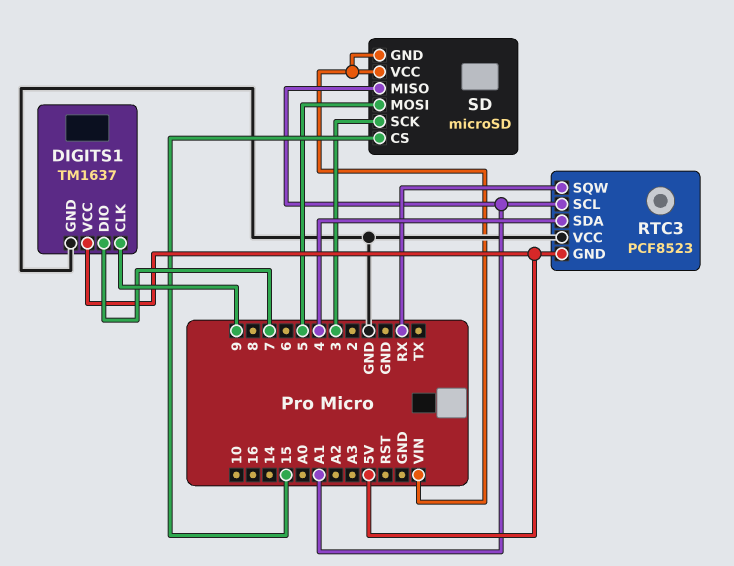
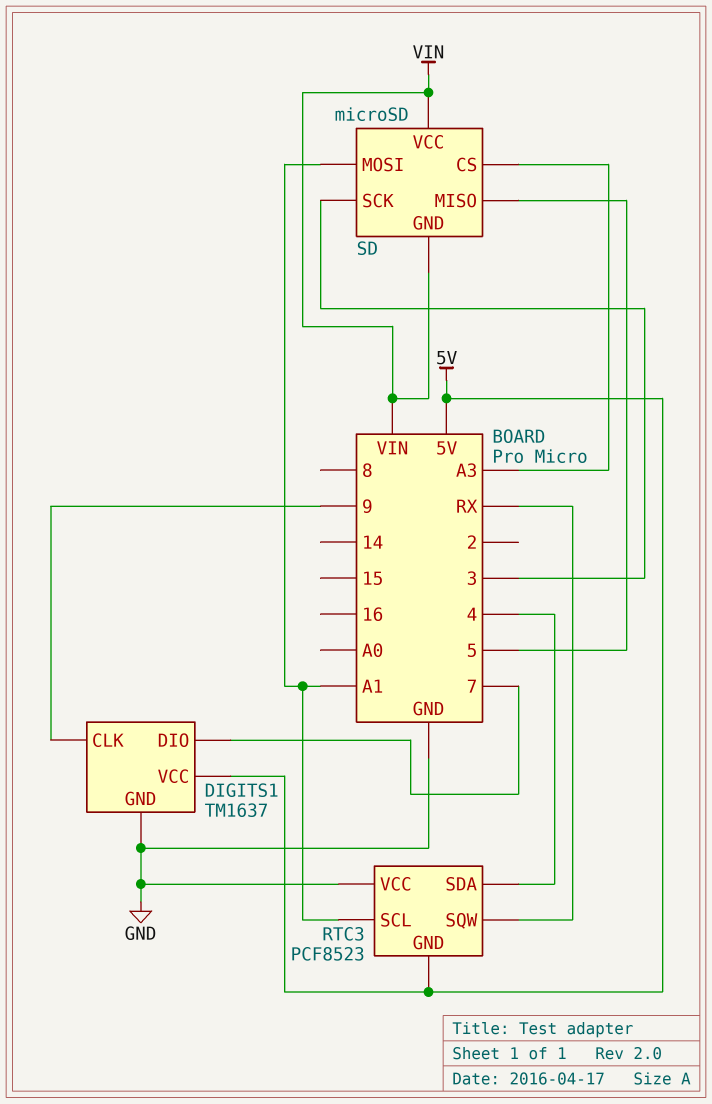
SD pin CS: 15 -> A3
SD pin MISO: A1 -> 5
SD pin MOSI: 5 -> A1

